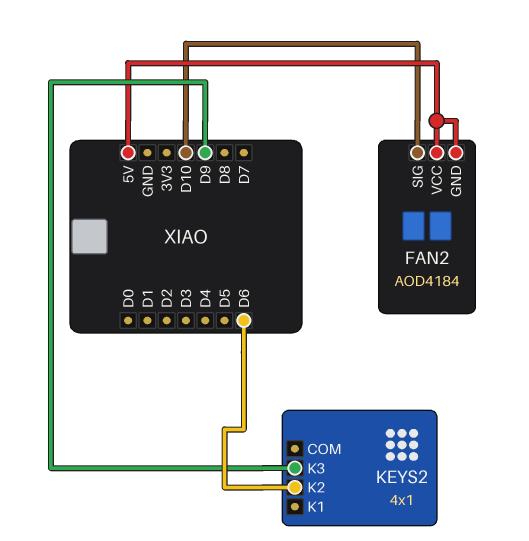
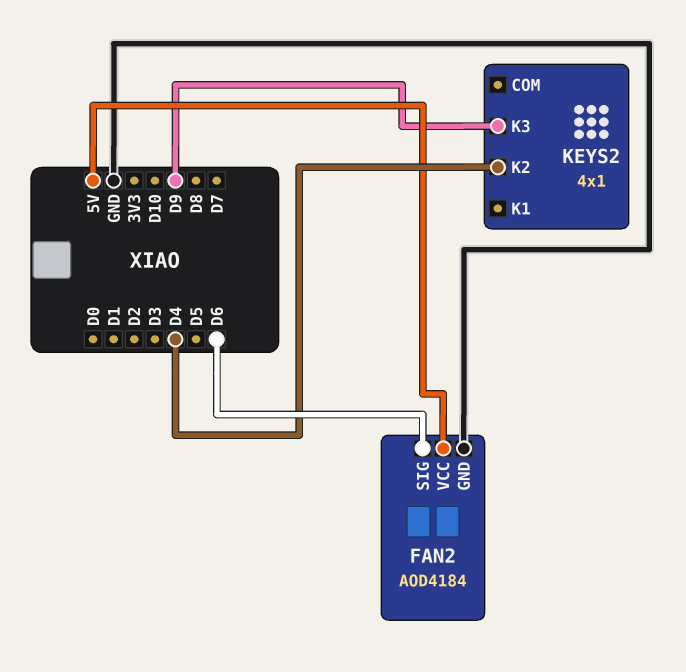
FAN2 pin GND: 5V -> GND
FAN2 pin SIG: D10 -> D6
KEYS2 pin K2: D6 -> D4

